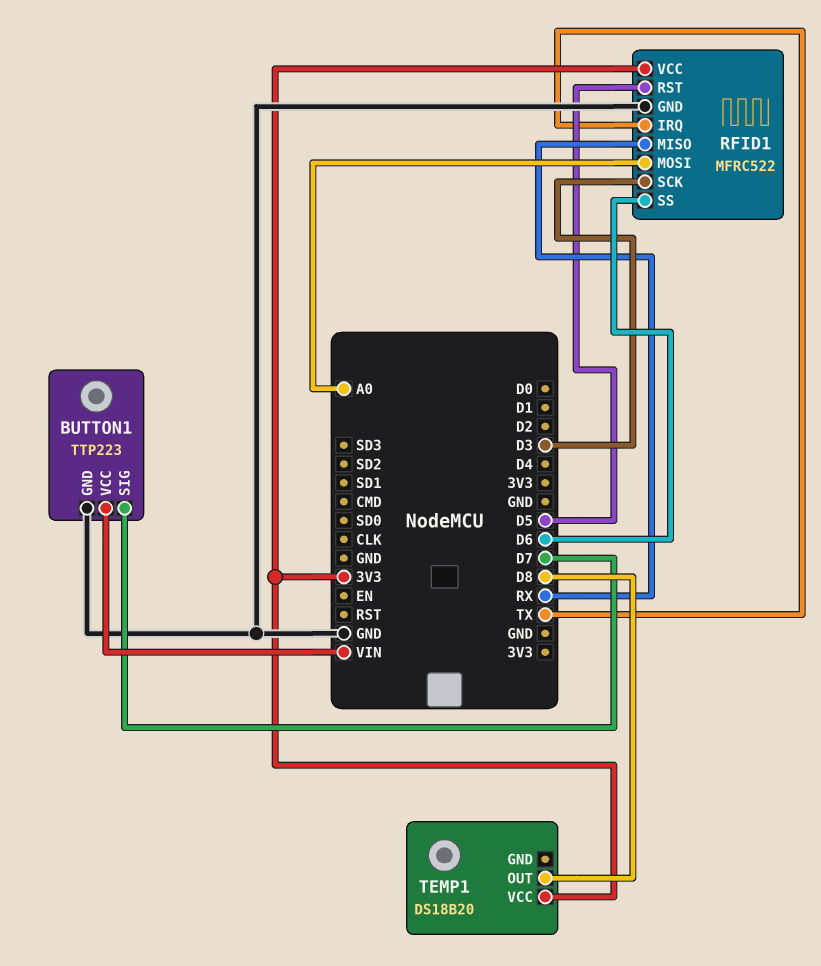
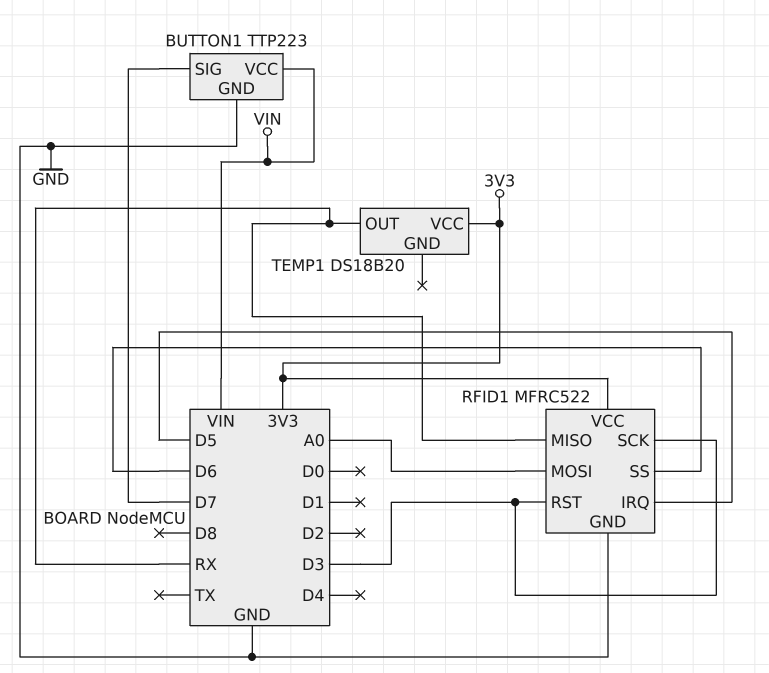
RFID1 pin IRQ: TX -> D5
RFID1 pin RST: D5 -> D3
TEMP1 pin OUT: D8 -> RX

